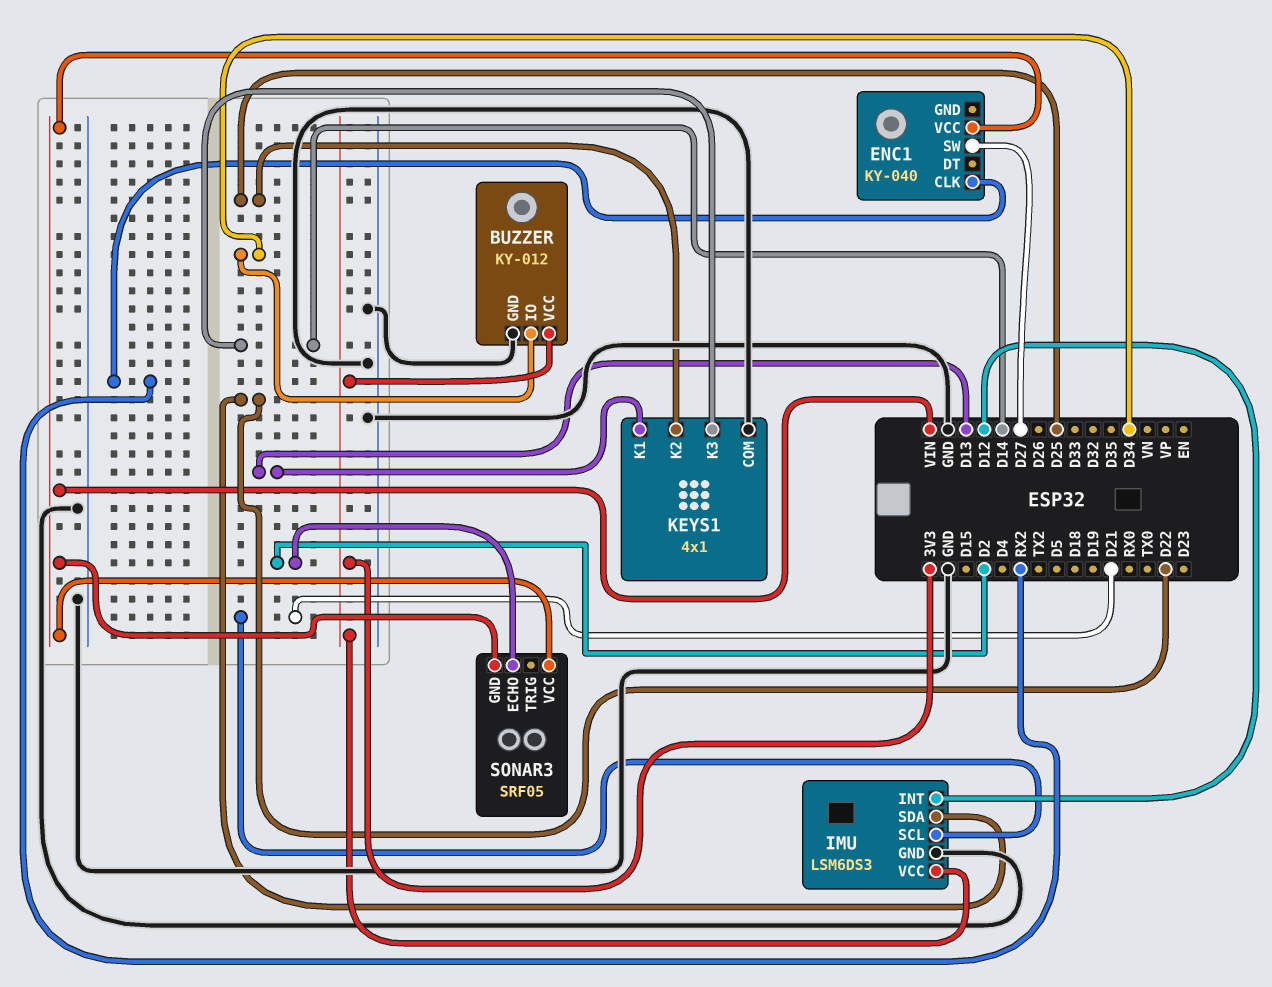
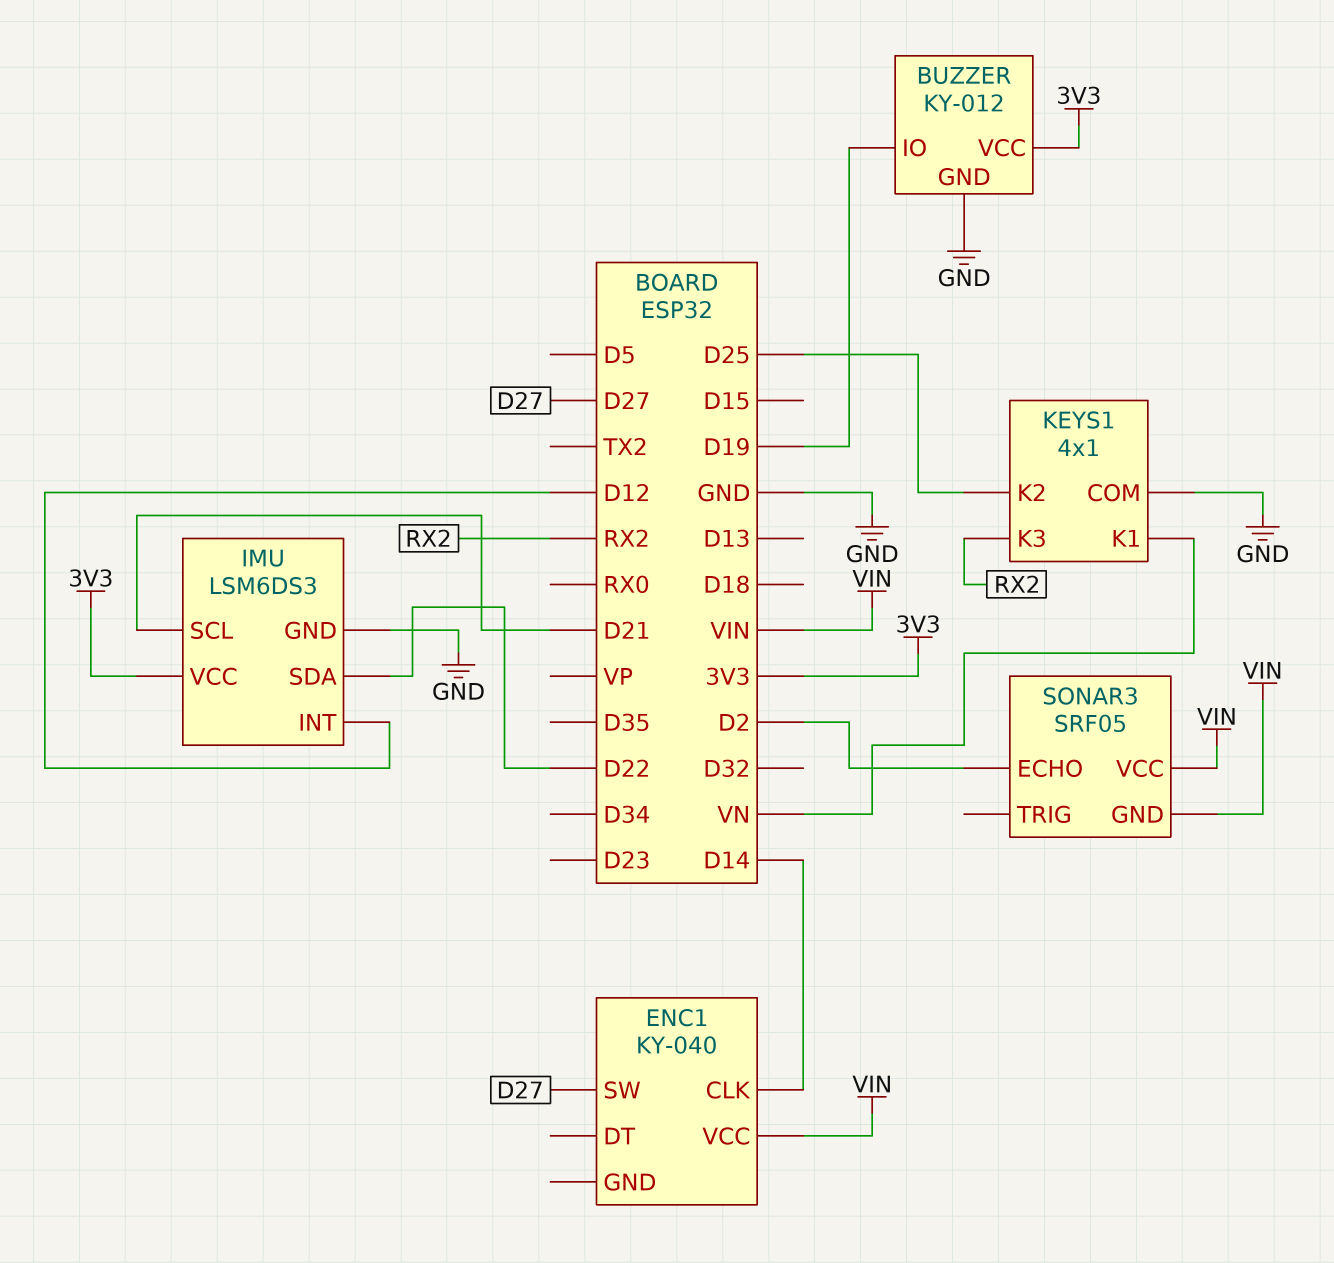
BUZZER pin IO: D34 -> D19
ENC1 pin CLK: RX2 -> D14
KEYS1 pin K1: D13 -> VN
KEYS1 pin K3: D14 -> RX2

